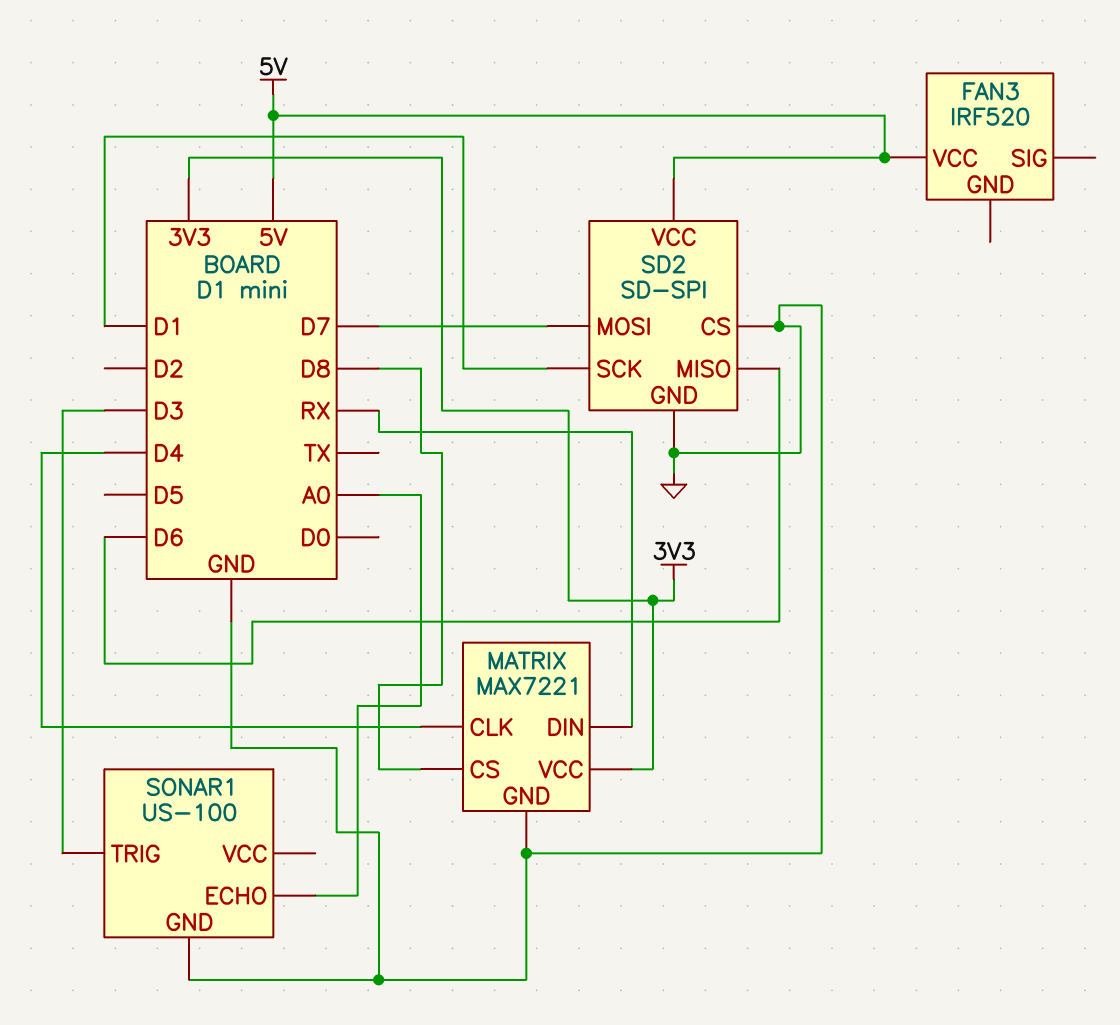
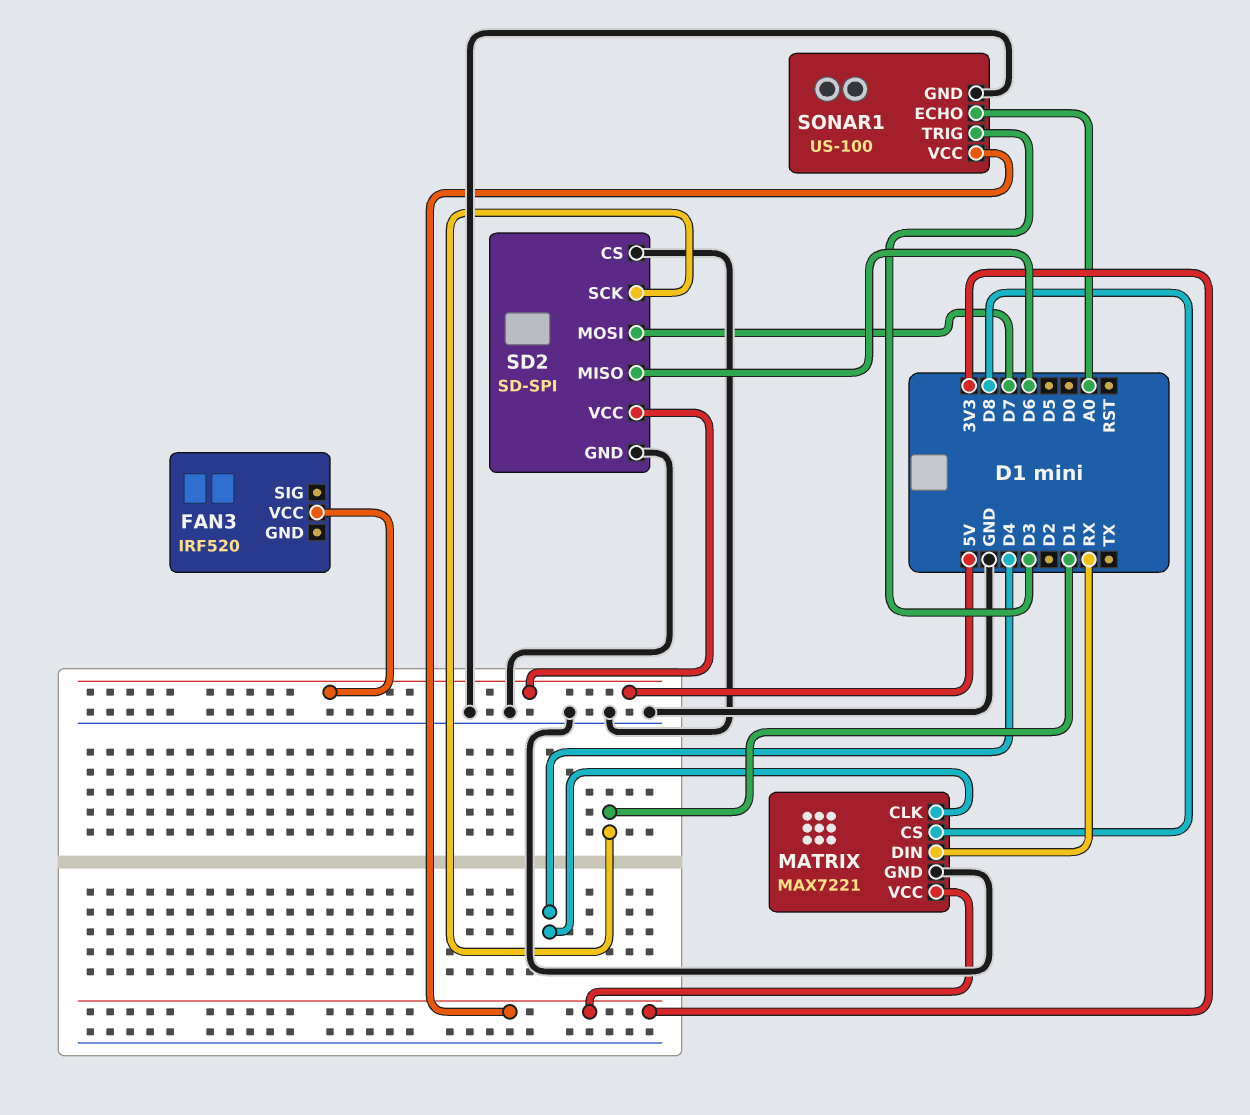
SONAR1 pin VCC: none -> 3V3

